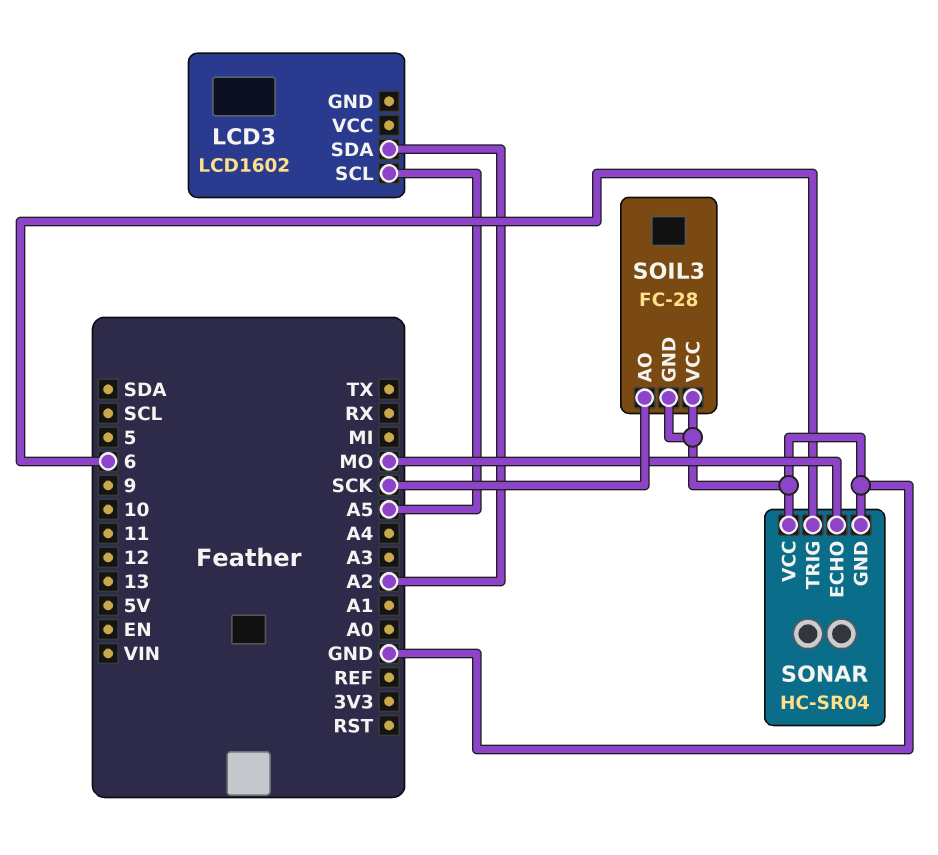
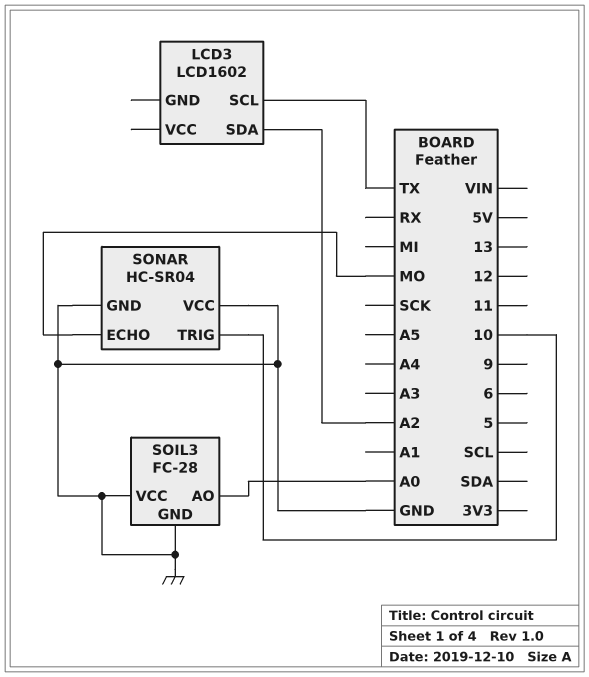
LCD3 pin SCL: A5 -> TX
SOIL3 pin AO: SCK -> A0
SONAR pin TRIG: 6 -> 10

